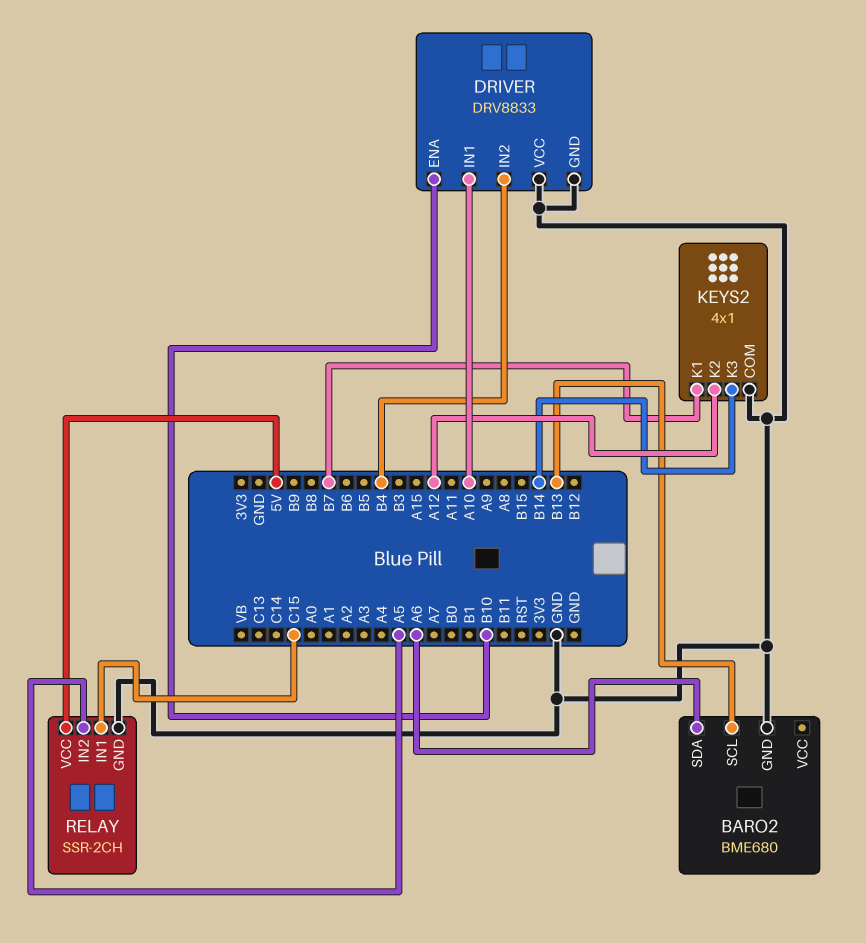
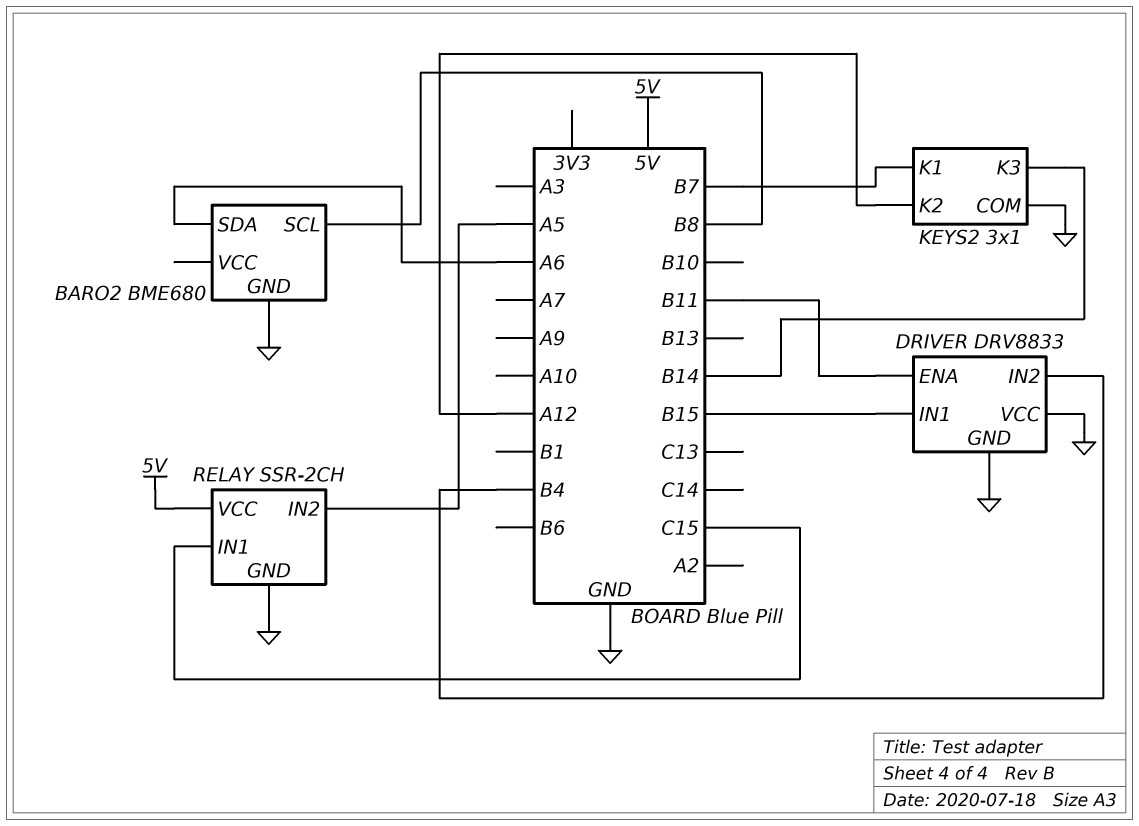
BARO2 pin SCL: B13 -> B8
DRIVER pin ENA: B10 -> B11
DRIVER pin IN1: A10 -> B15
KEYS2: 4x1 -> 3x1

